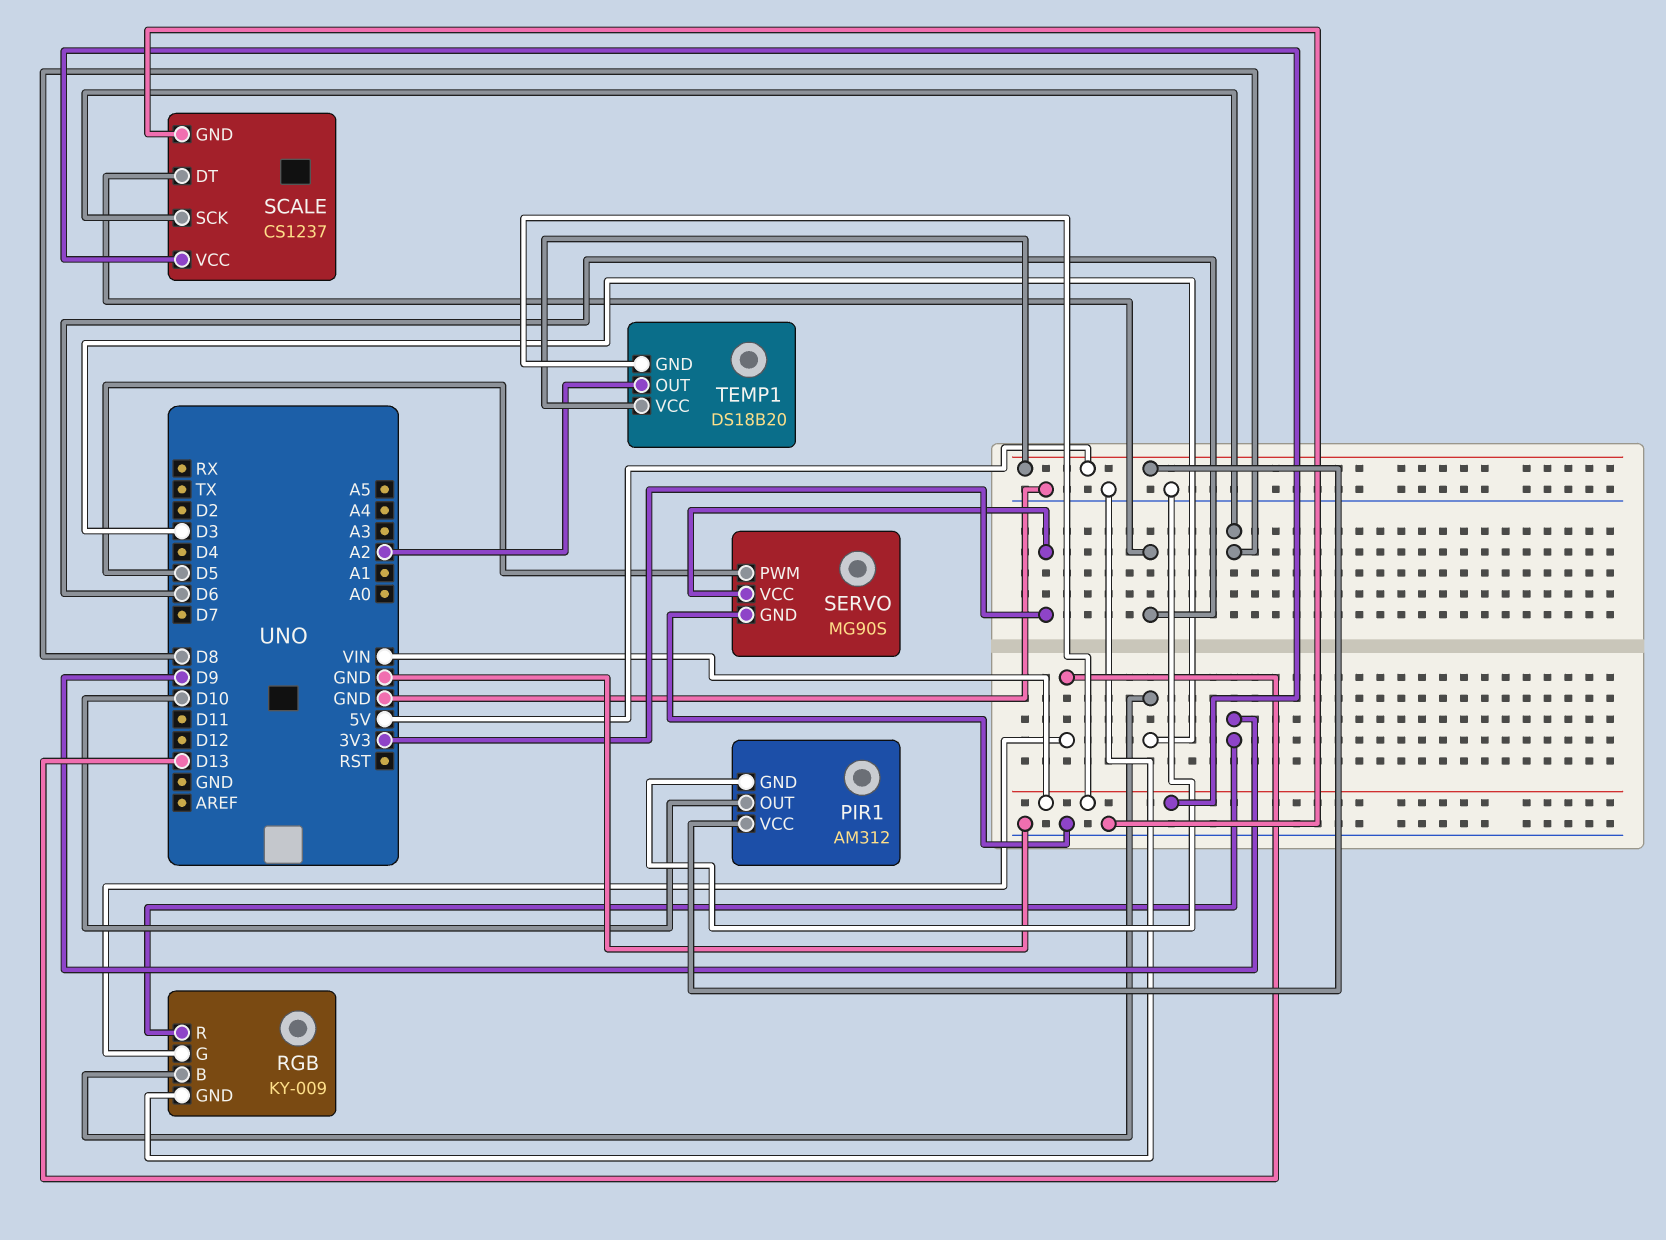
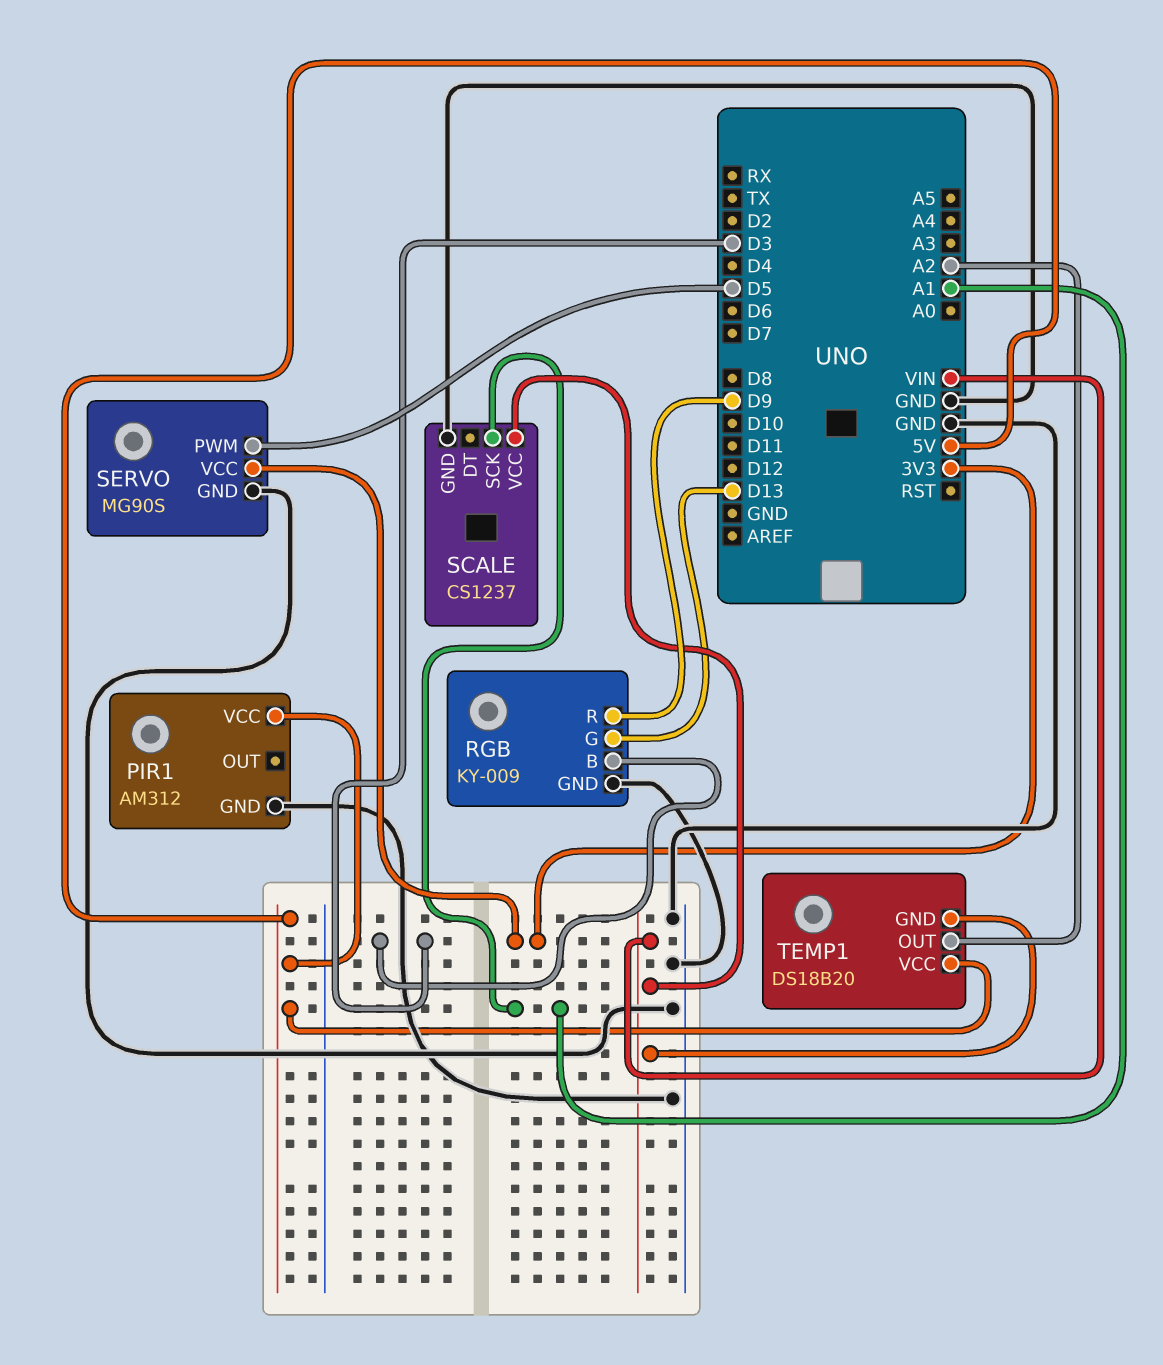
PIR1 pin OUT: D10 -> none
SCALE pin DT: D6 -> none
SCALE pin SCK: D8 -> A1

